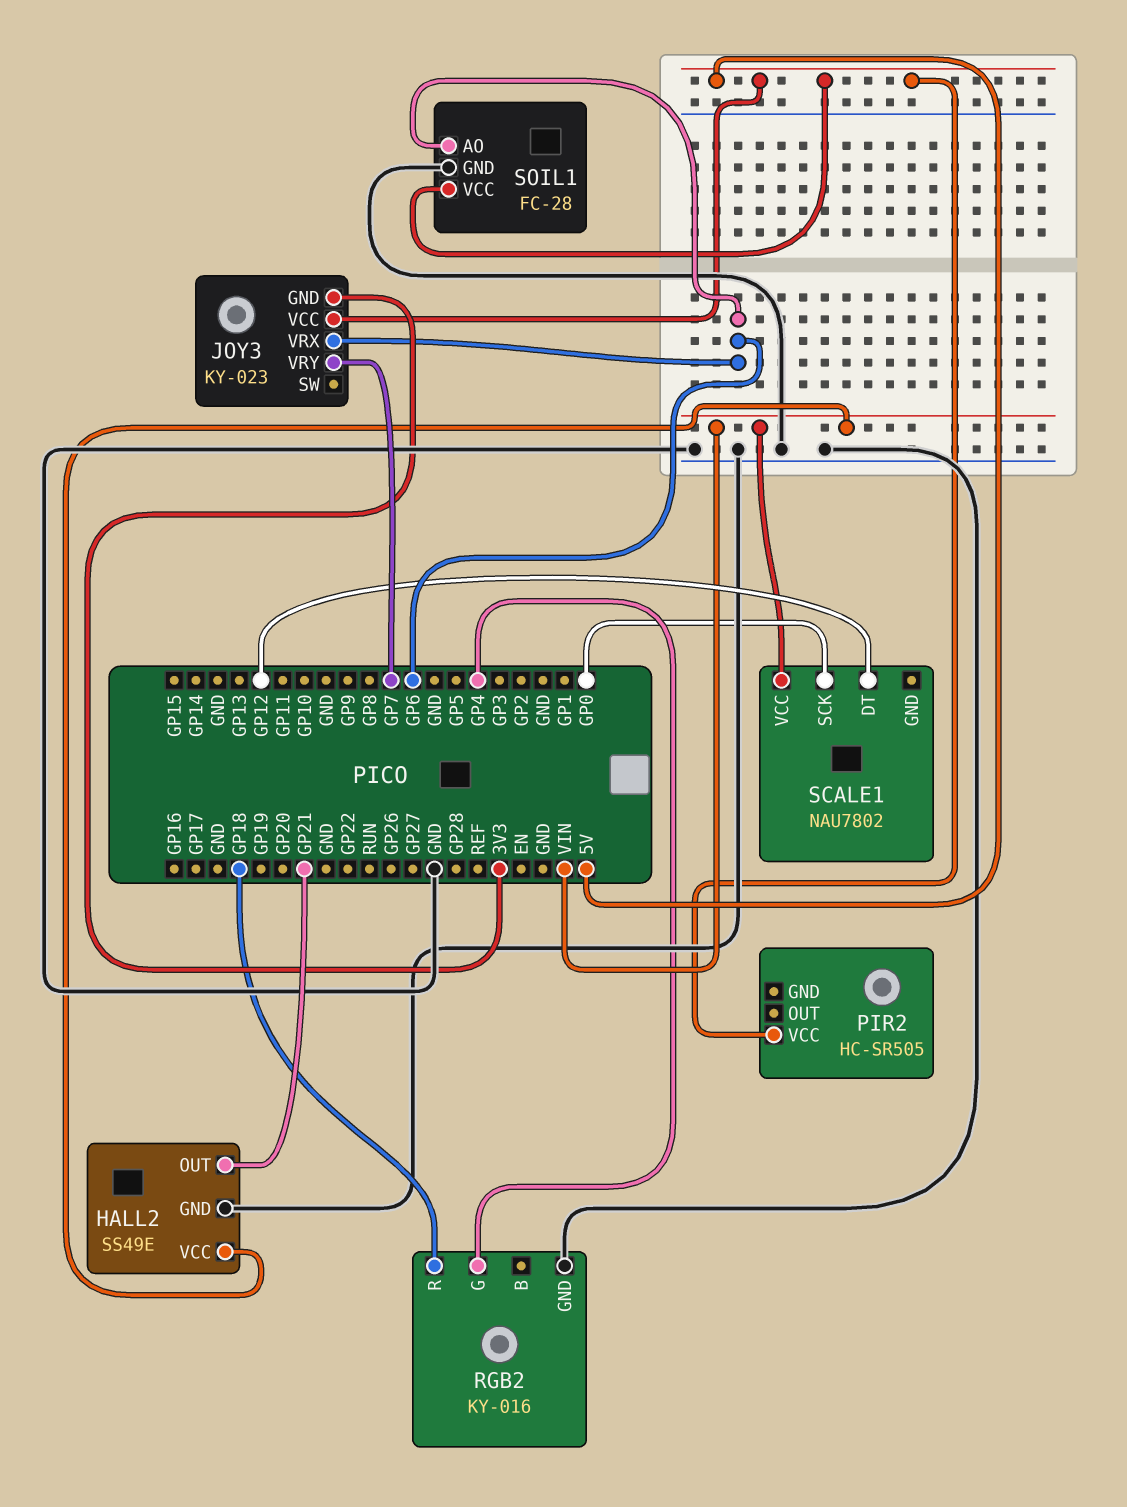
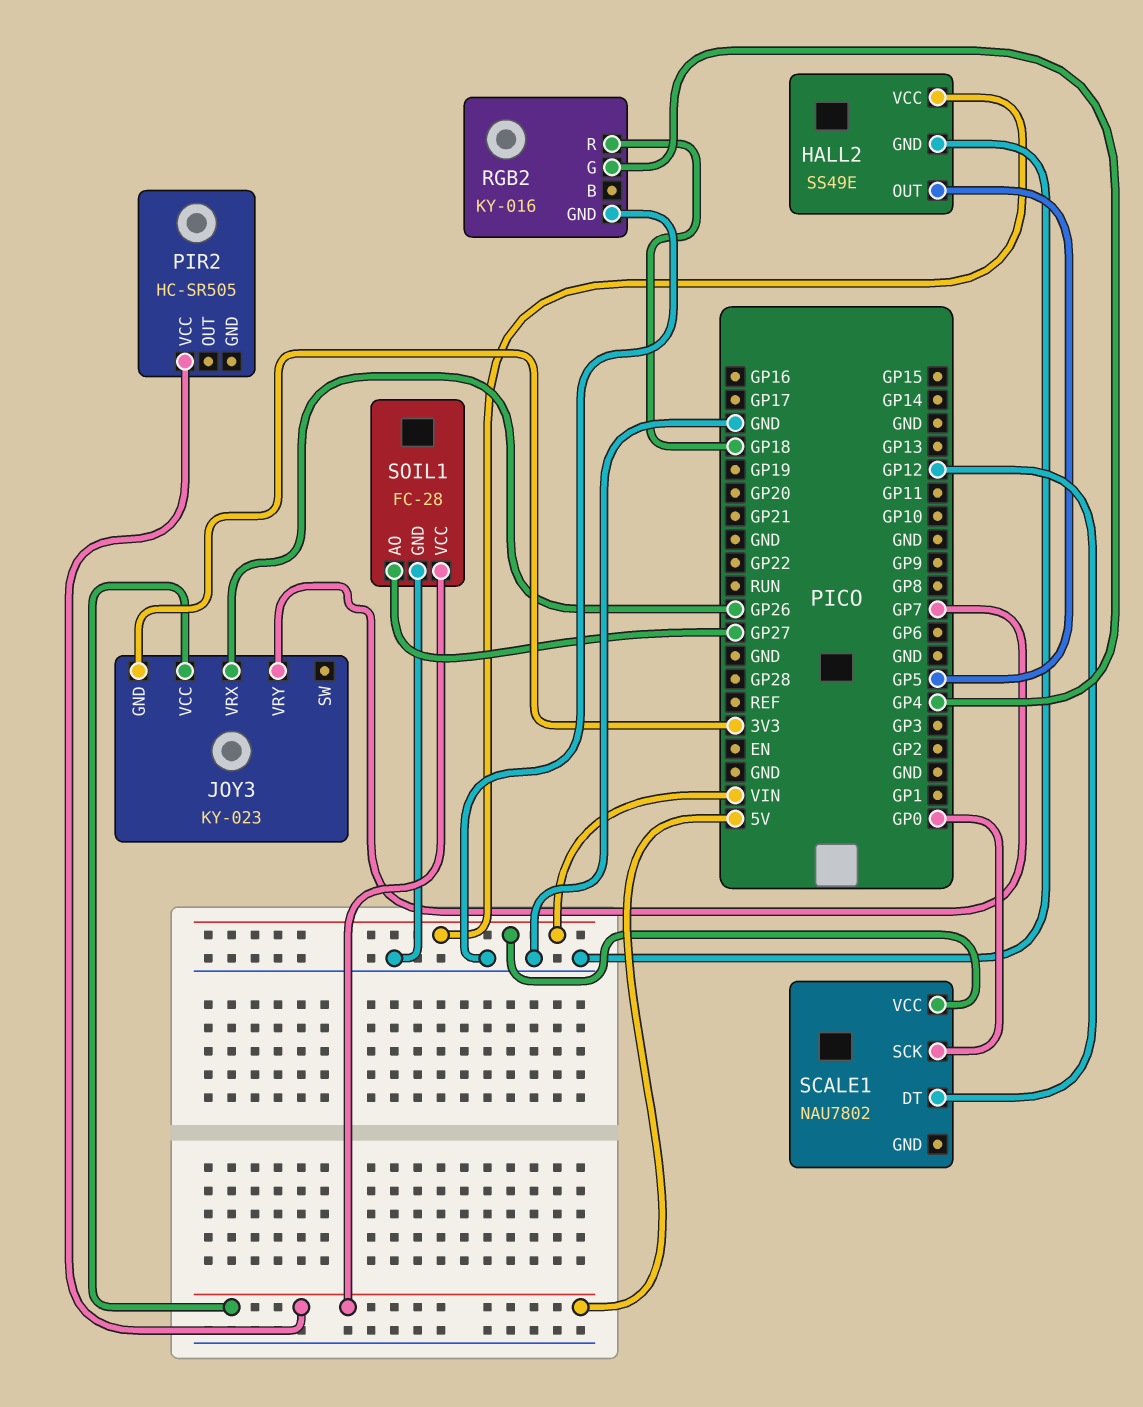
HALL2 pin OUT: GP21 -> GP5
JOY3 pin VRX: GP6 -> GP26
SOIL1 pin AO: GP6 -> GP27

